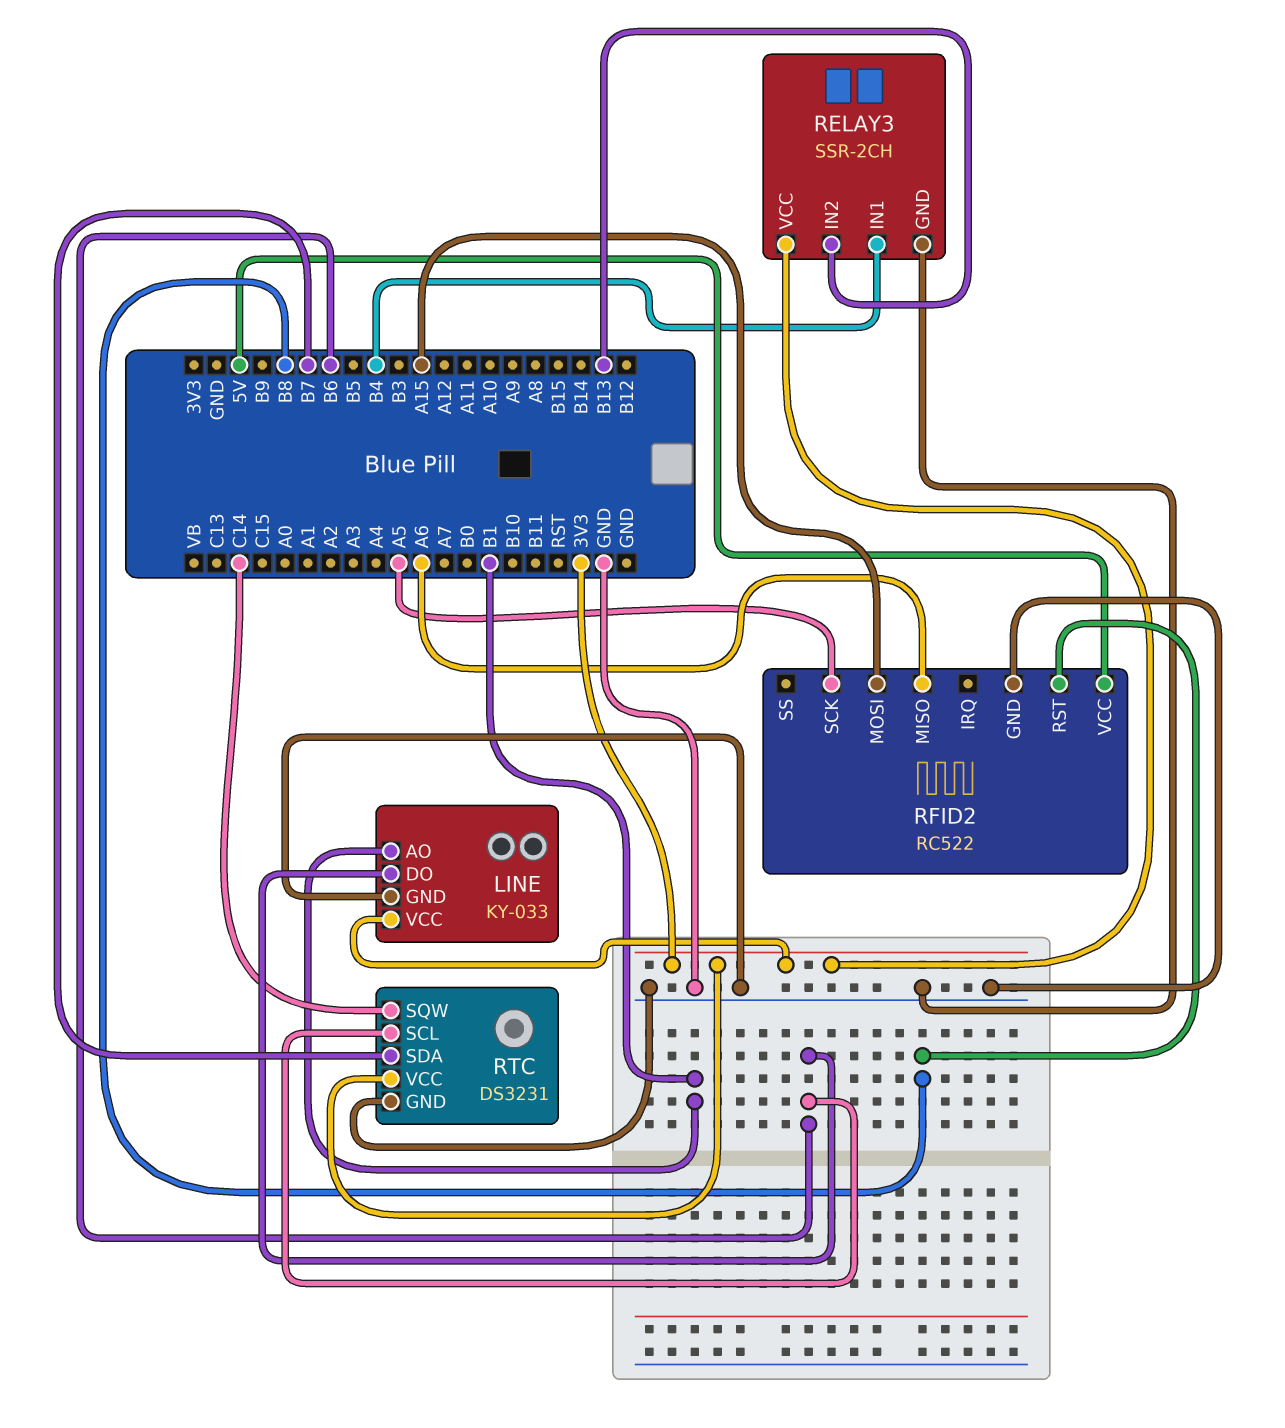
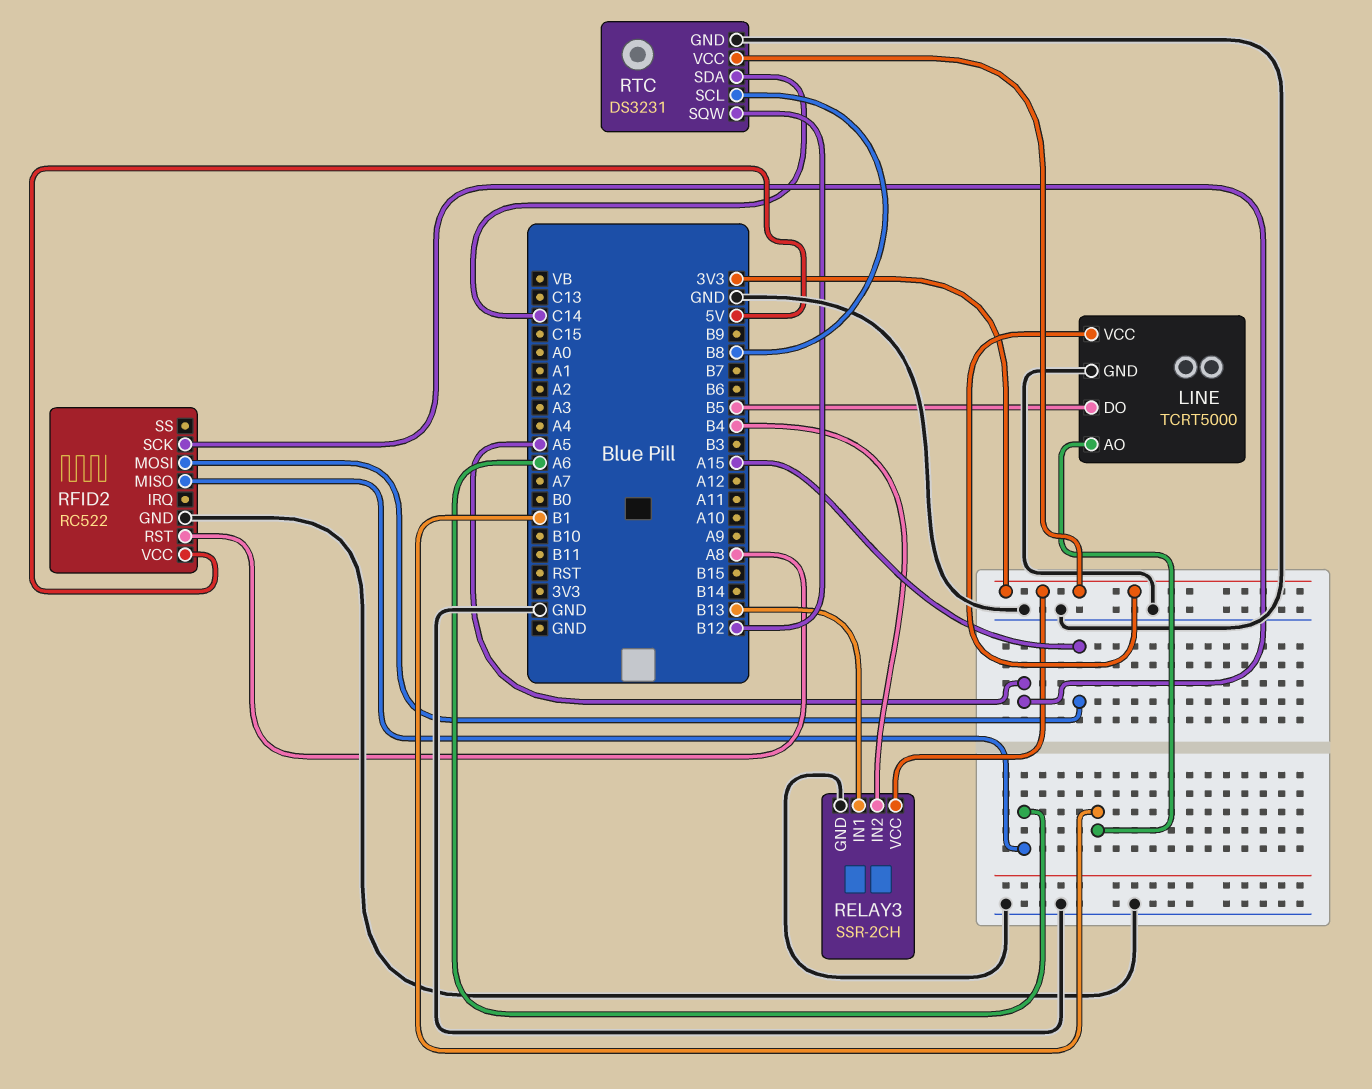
LINE: KY-033 -> TCRT5000
LINE pin DO: B6 -> B5
RELAY3 pin IN1: B4 -> B13
RELAY3 pin IN2: B13 -> B4
RFID2 pin RST: B8 -> A8
RTC pin SCL: B6 -> B8
RTC pin SDA: B7 -> C14
RTC pin SQW: C14 -> B12

